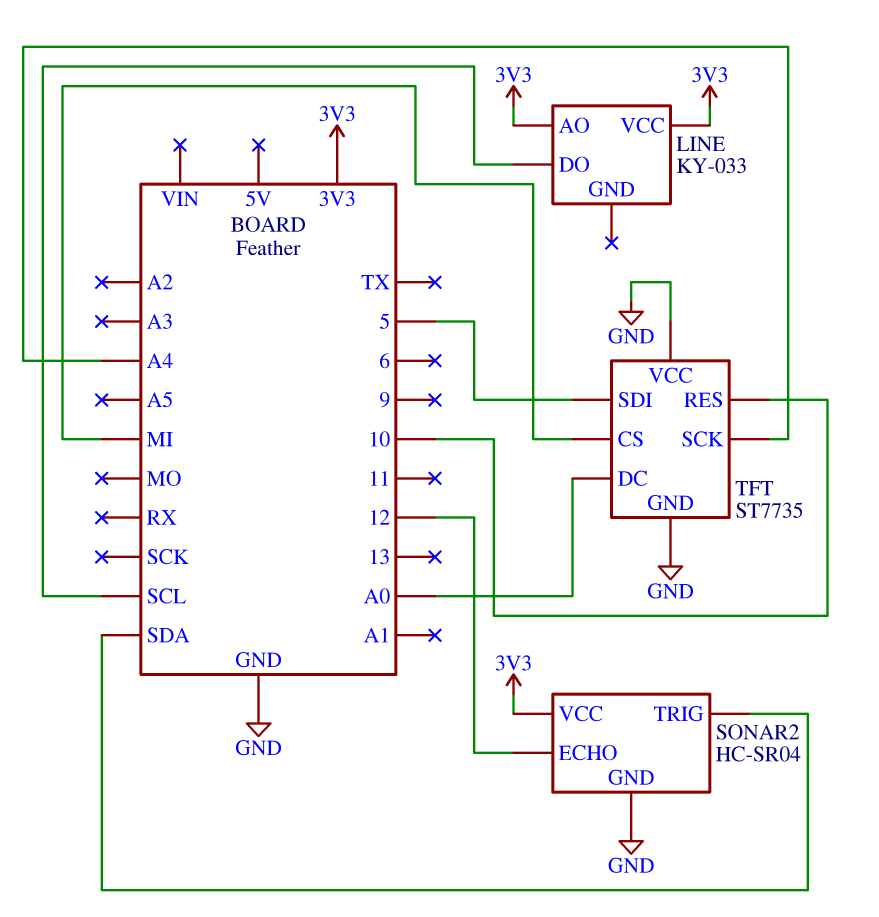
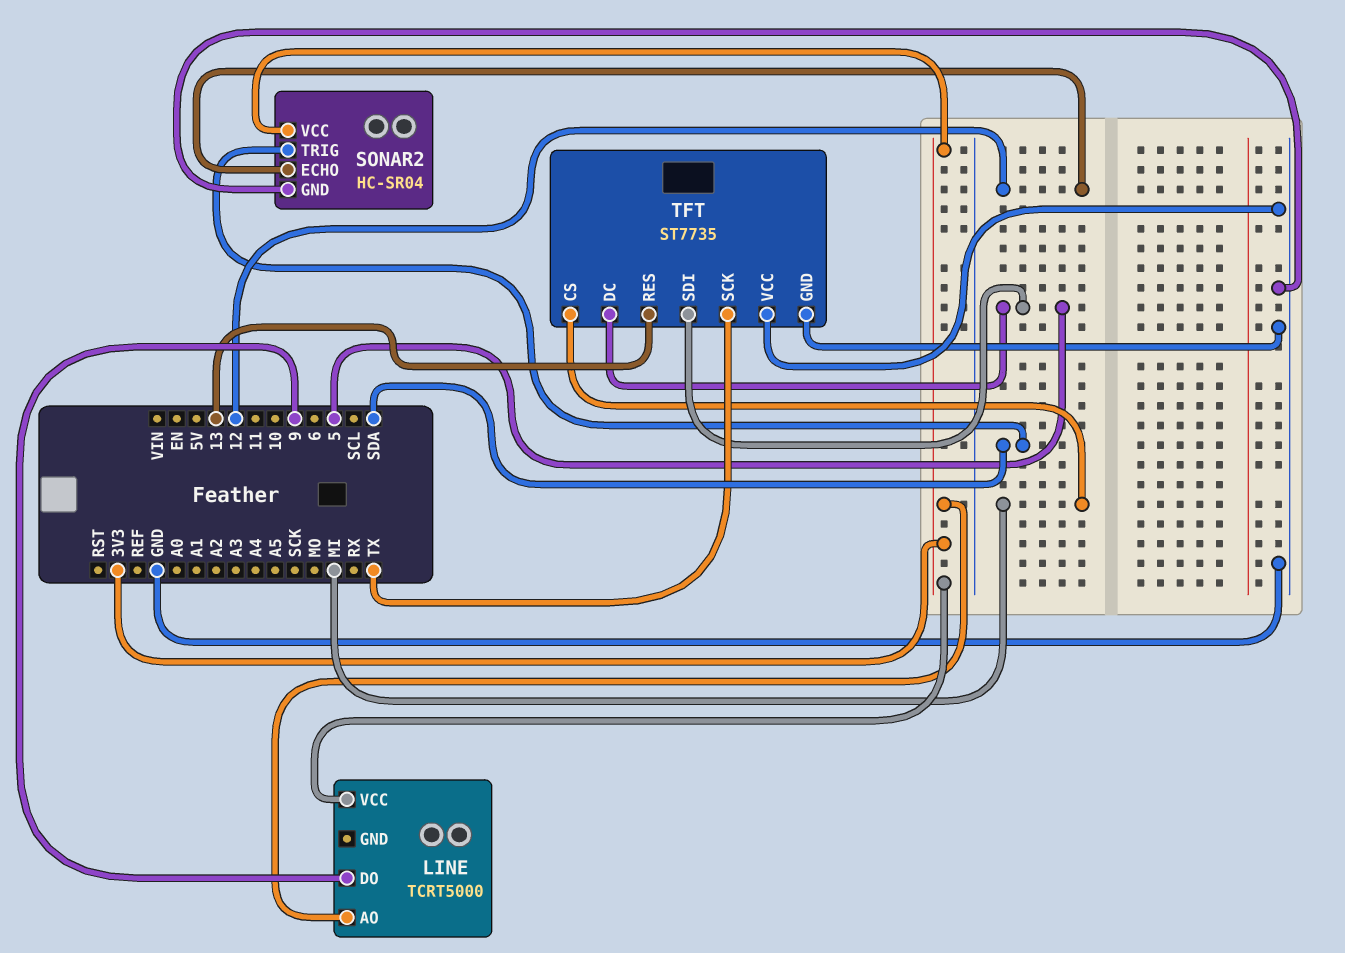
LINE: KY-033 -> TCRT5000
LINE pin DO: SCL -> 9
TFT pin DC: A0 -> 5
TFT pin RES: 10 -> 13
TFT pin SCK: A4 -> TX

